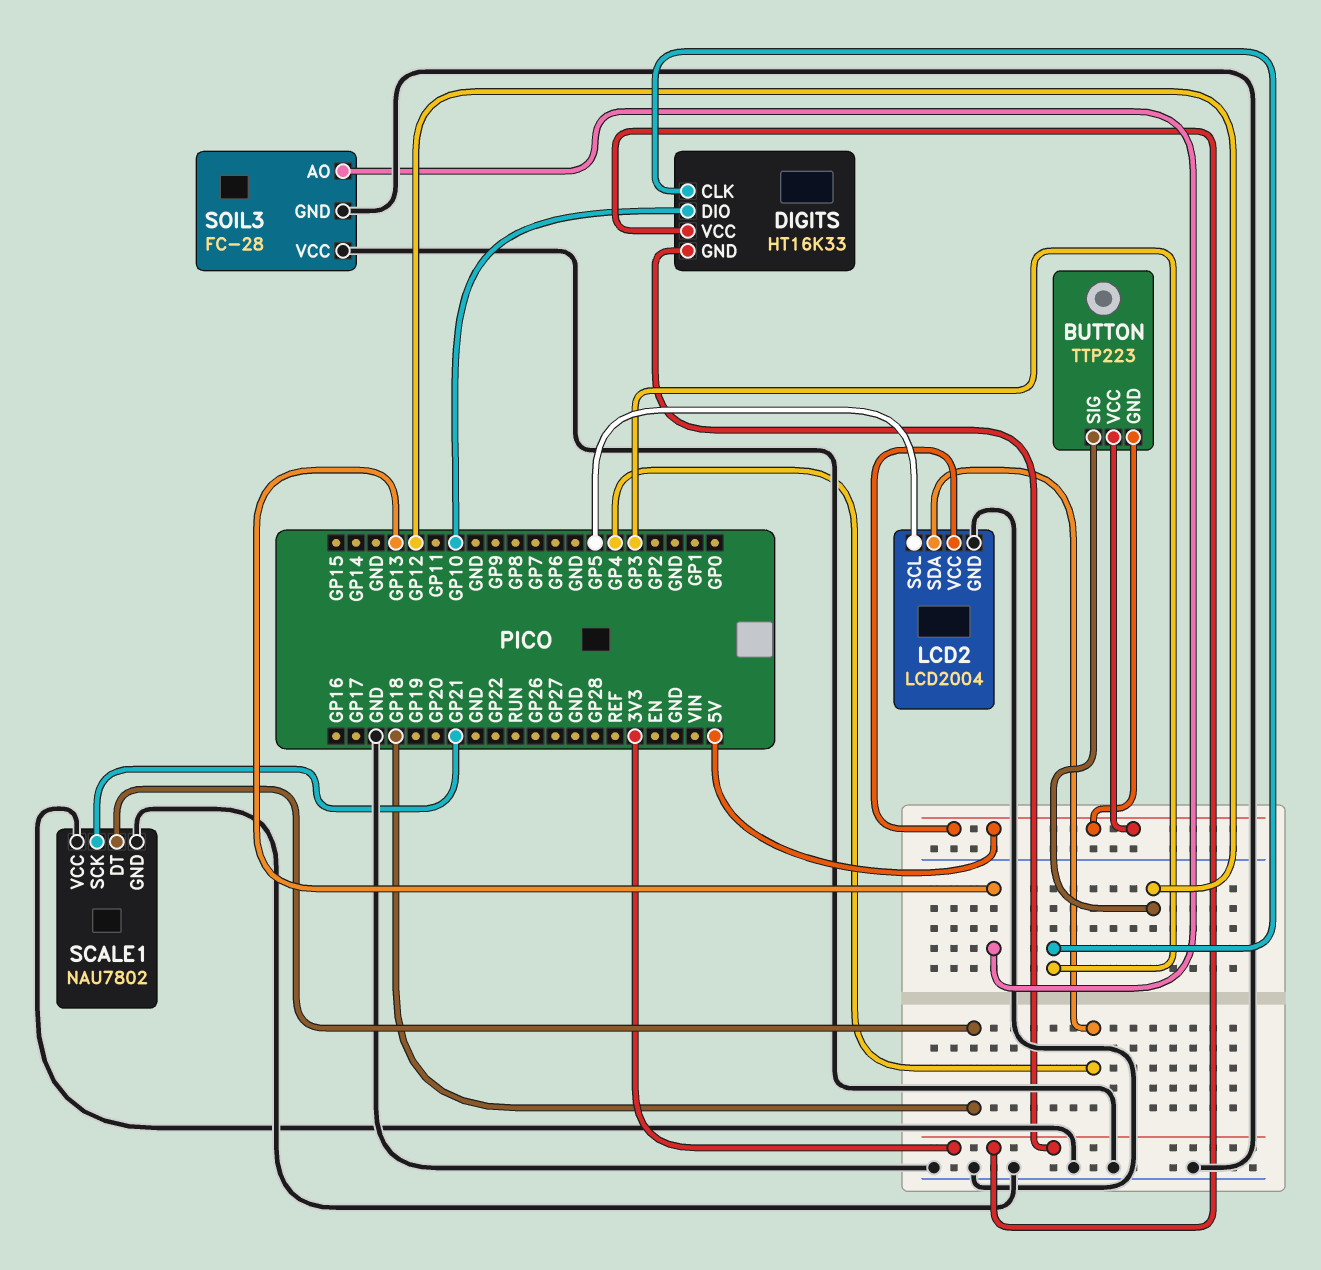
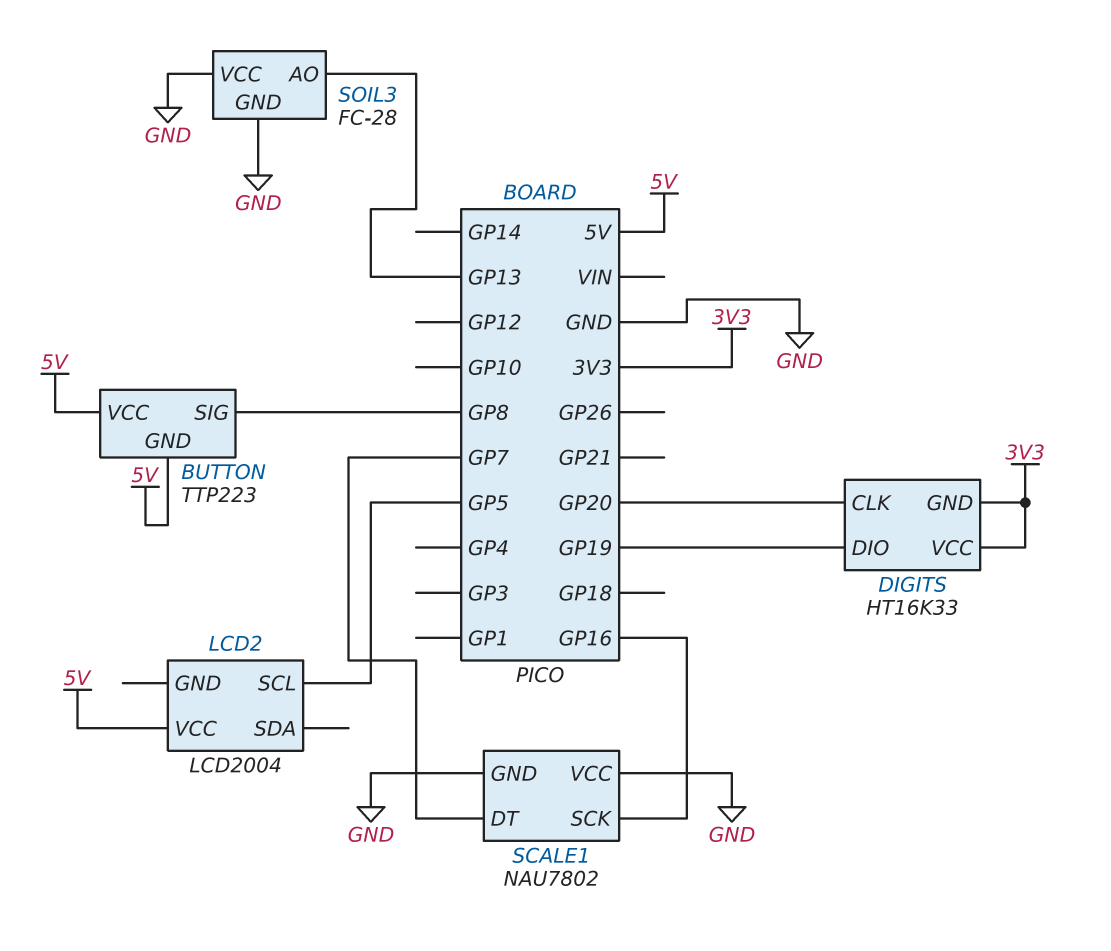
BUTTON pin SIG: GP12 -> GP8
DIGITS pin CLK: GP3 -> GP20
DIGITS pin DIO: GP10 -> GP19
LCD2 pin GND: GND -> none
LCD2 pin SDA: GP4 -> none
SCALE1 pin DT: GP18 -> GP7
SCALE1 pin SCK: GP21 -> GP16

